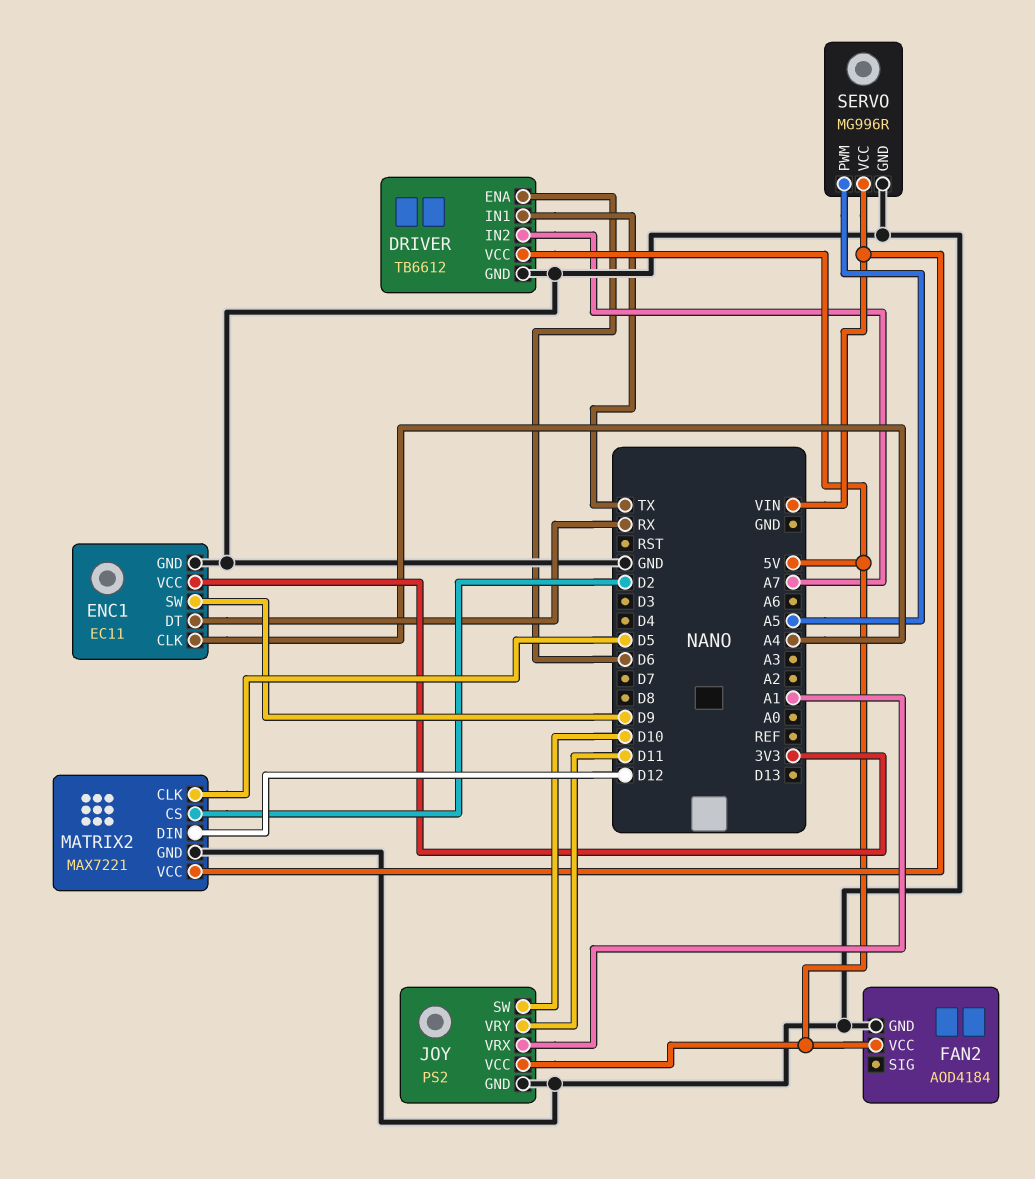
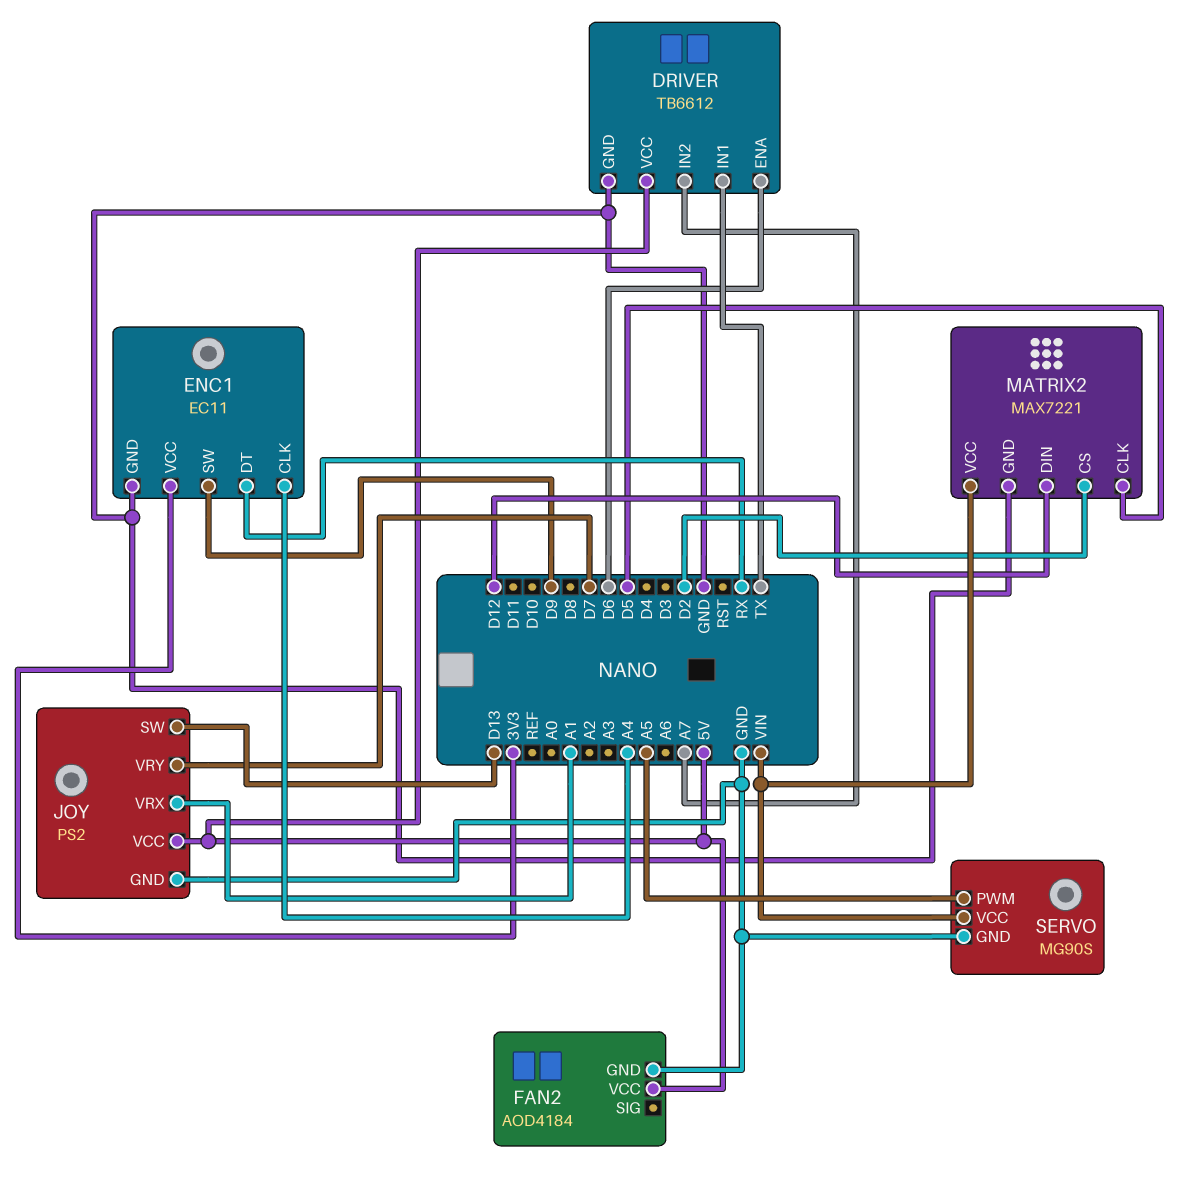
JOY pin SW: D10 -> D13
JOY pin VRY: D11 -> D7
SERVO: MG996R -> MG90S

